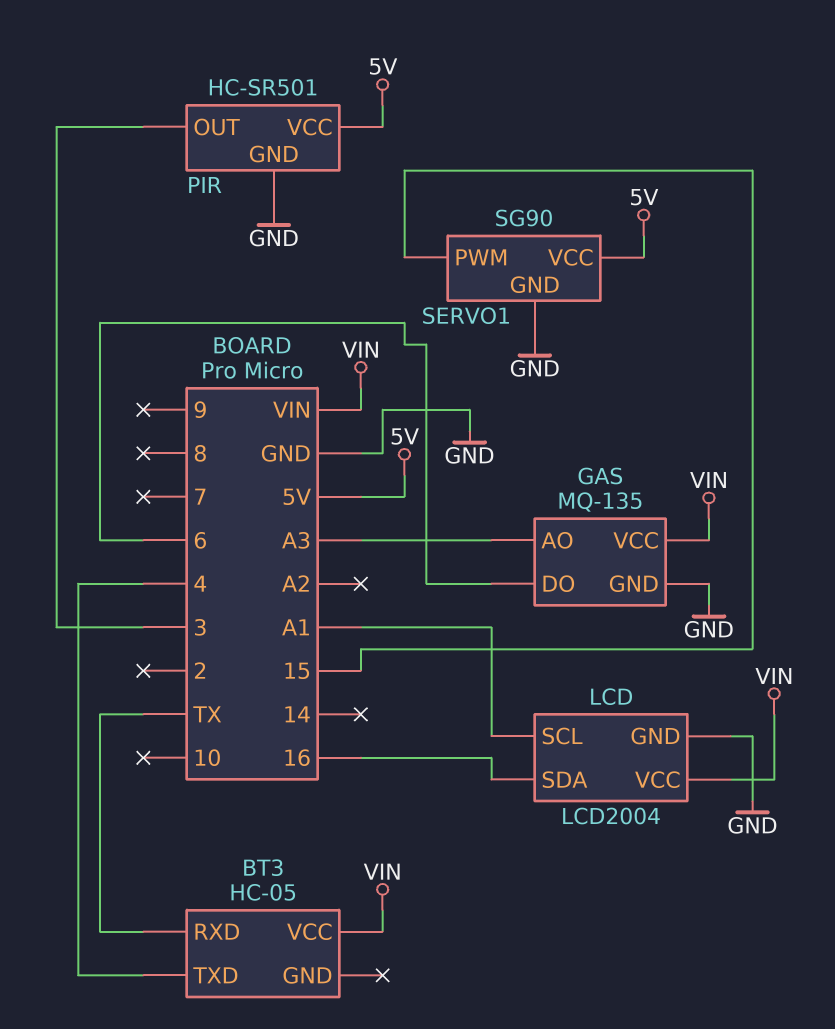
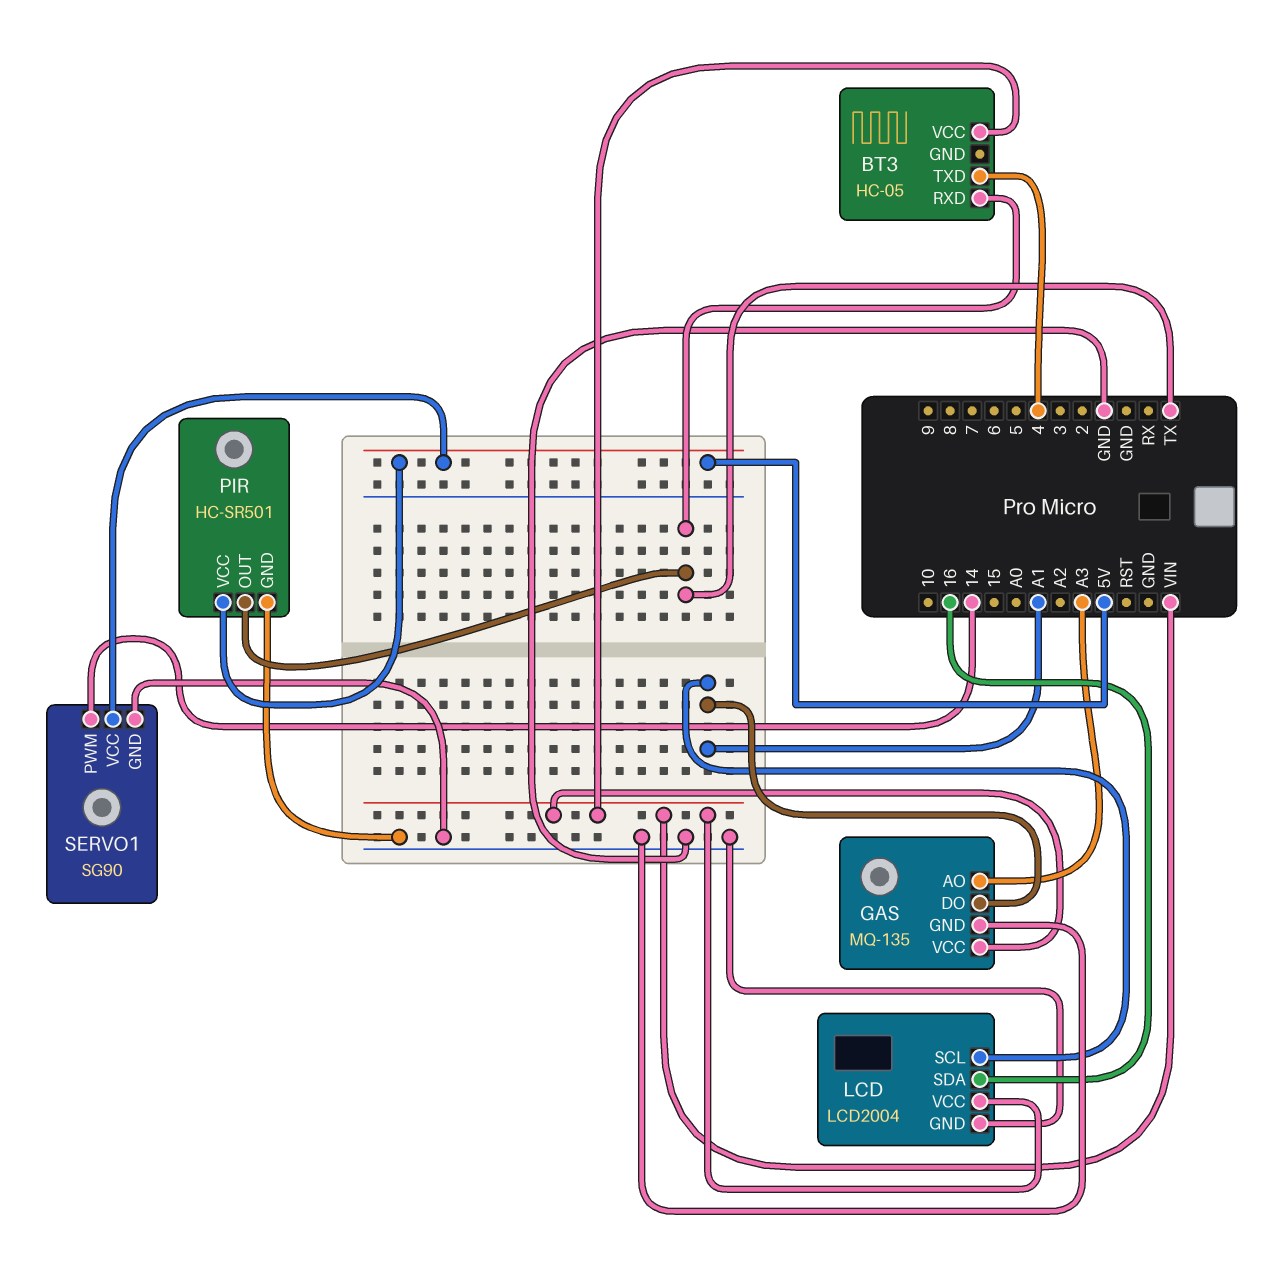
GAS pin DO: 6 -> A1
PIR pin OUT: 3 -> TX
SERVO1 pin PWM: 15 -> 14

